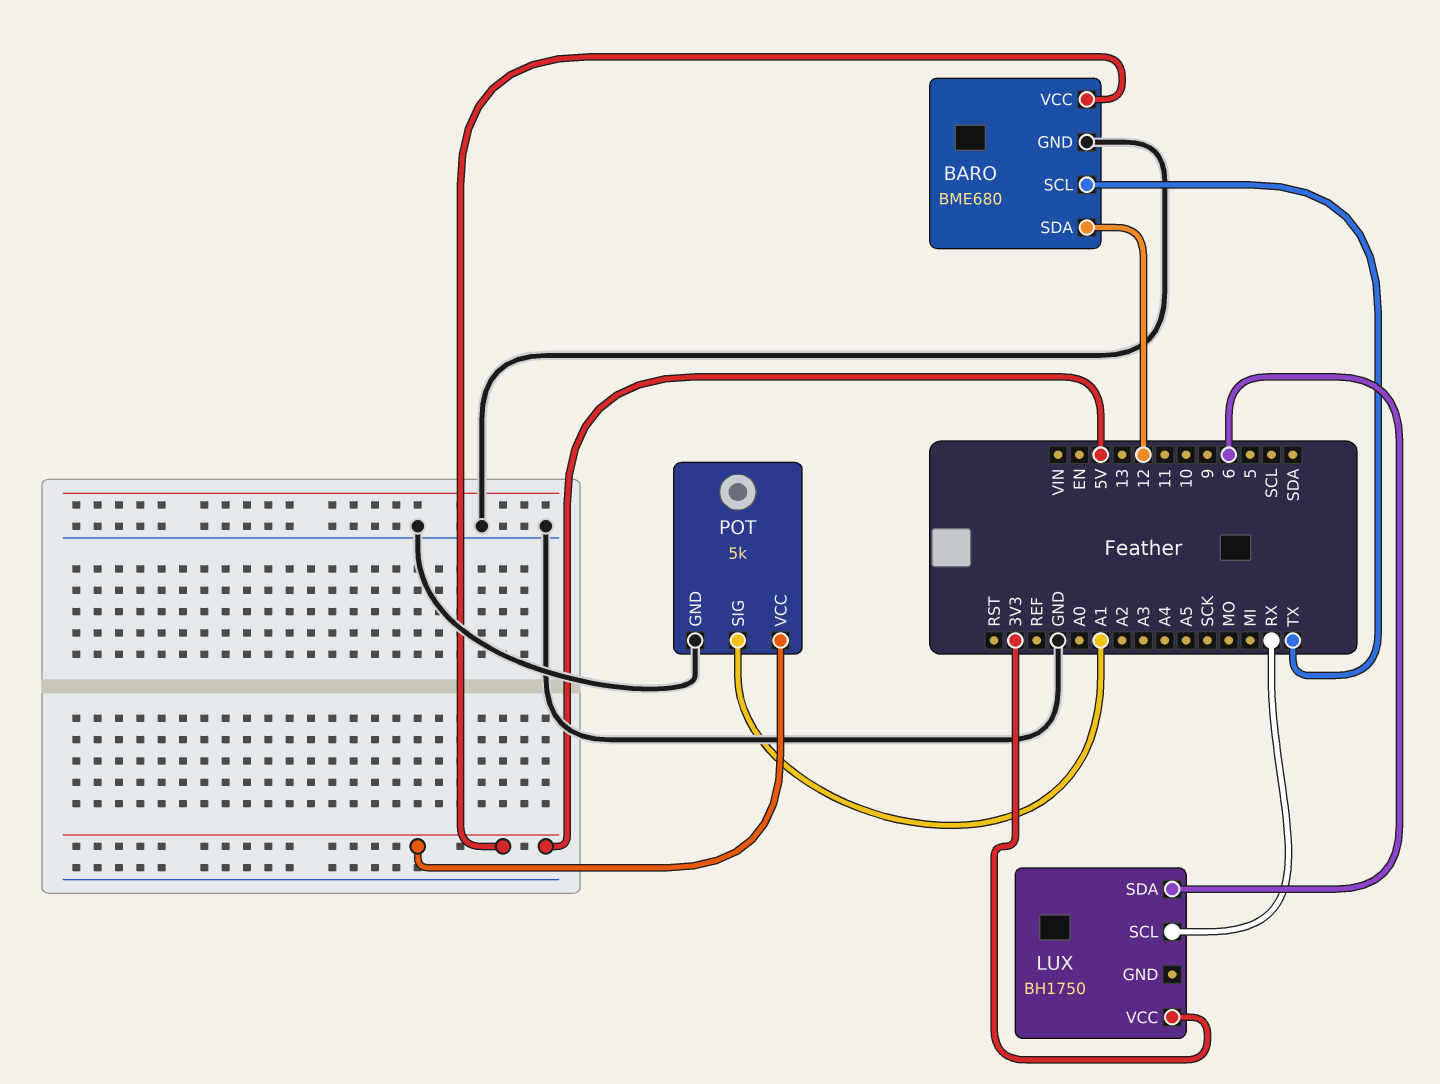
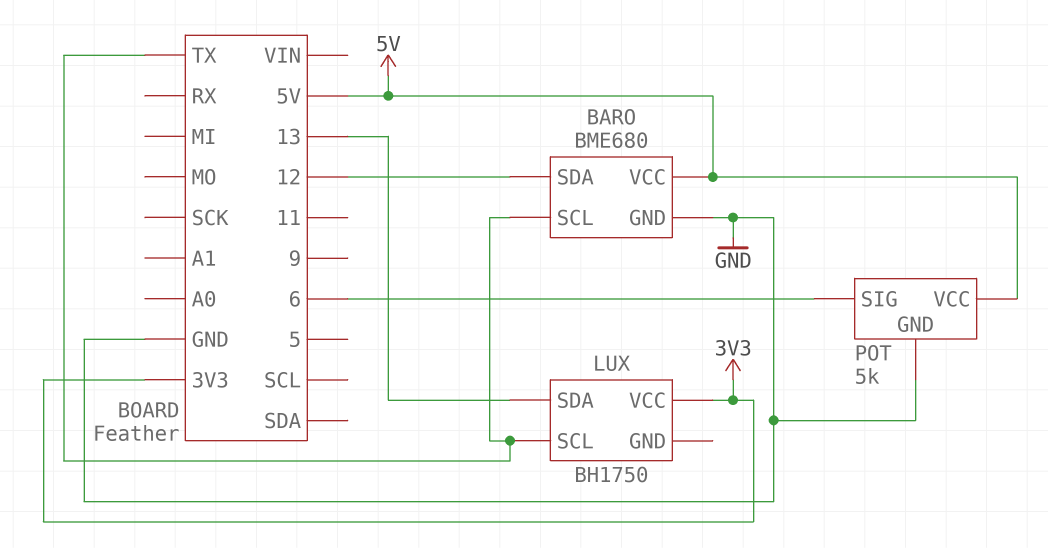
LUX pin SCL: RX -> TX
LUX pin SDA: 6 -> 13
POT pin SIG: A1 -> 6

